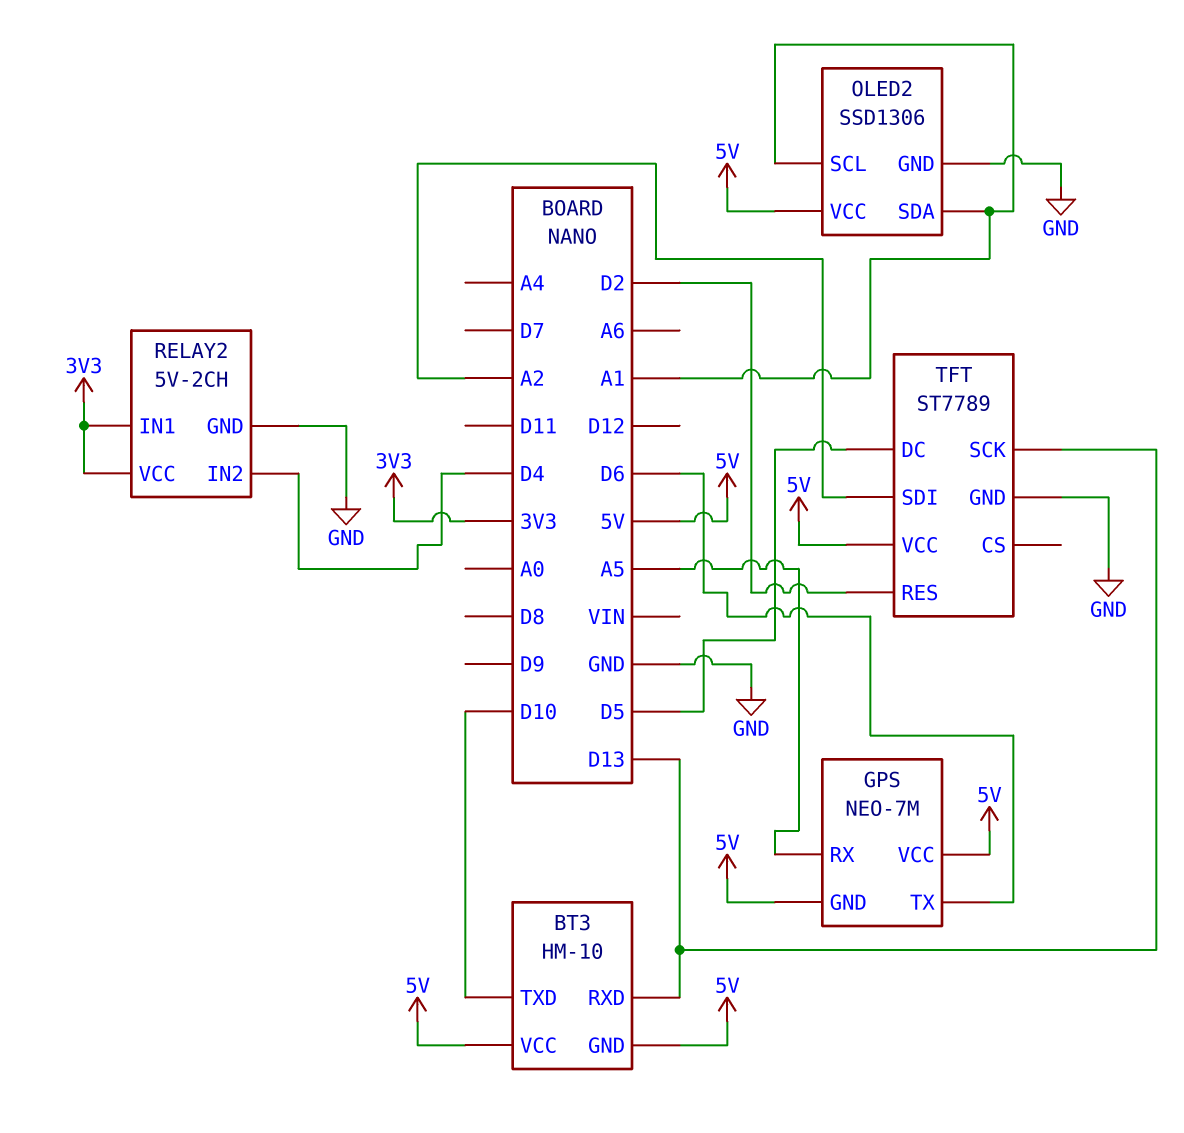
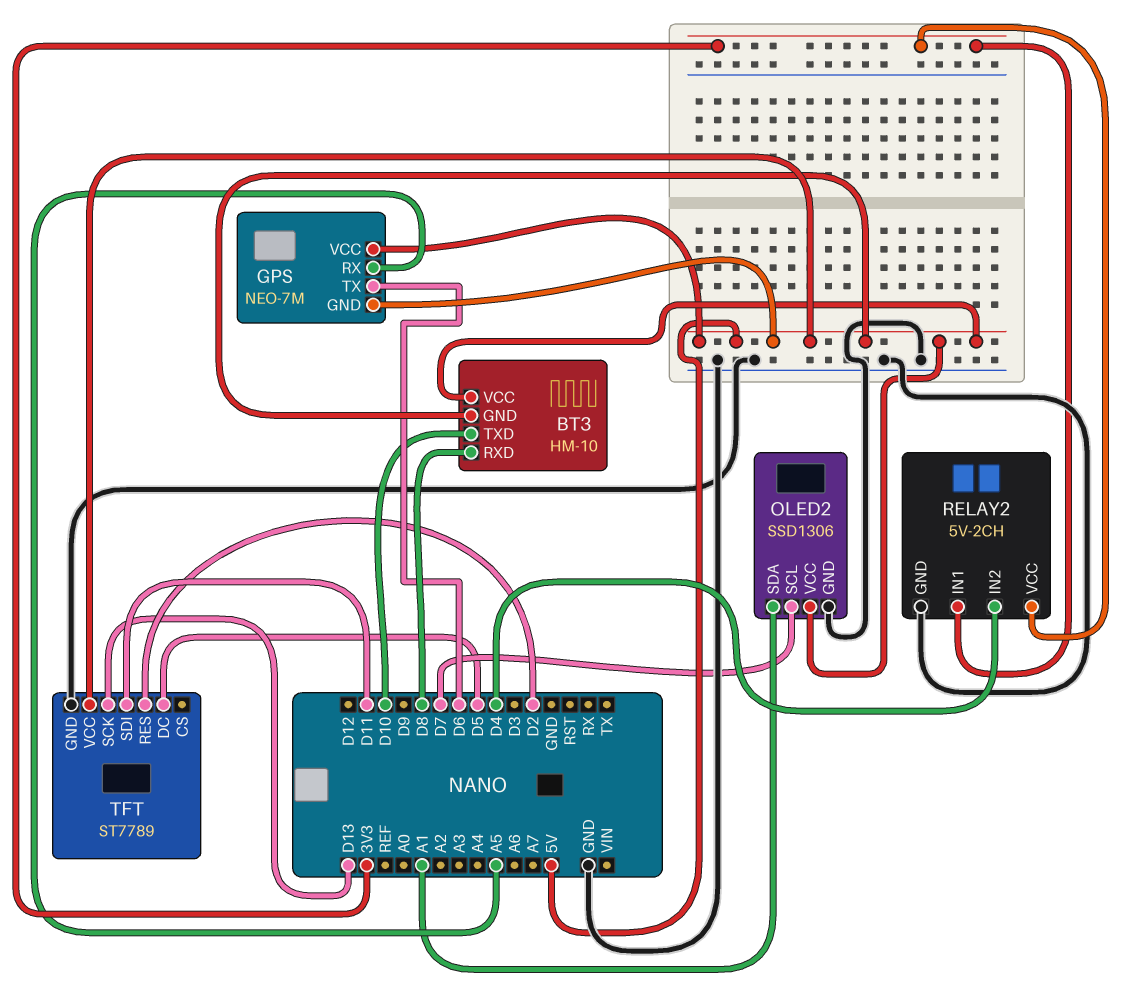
BT3 pin RXD: D13 -> D8
OLED2 pin SCL: A1 -> D7
TFT pin SDI: A2 -> D11

